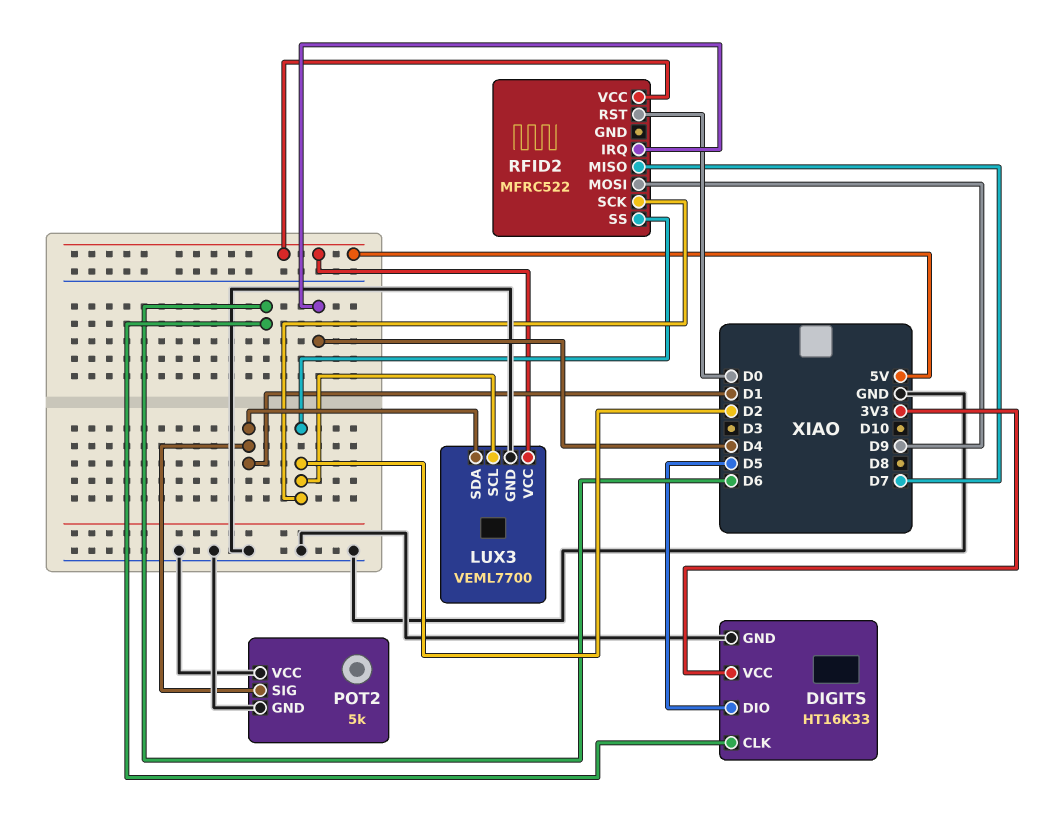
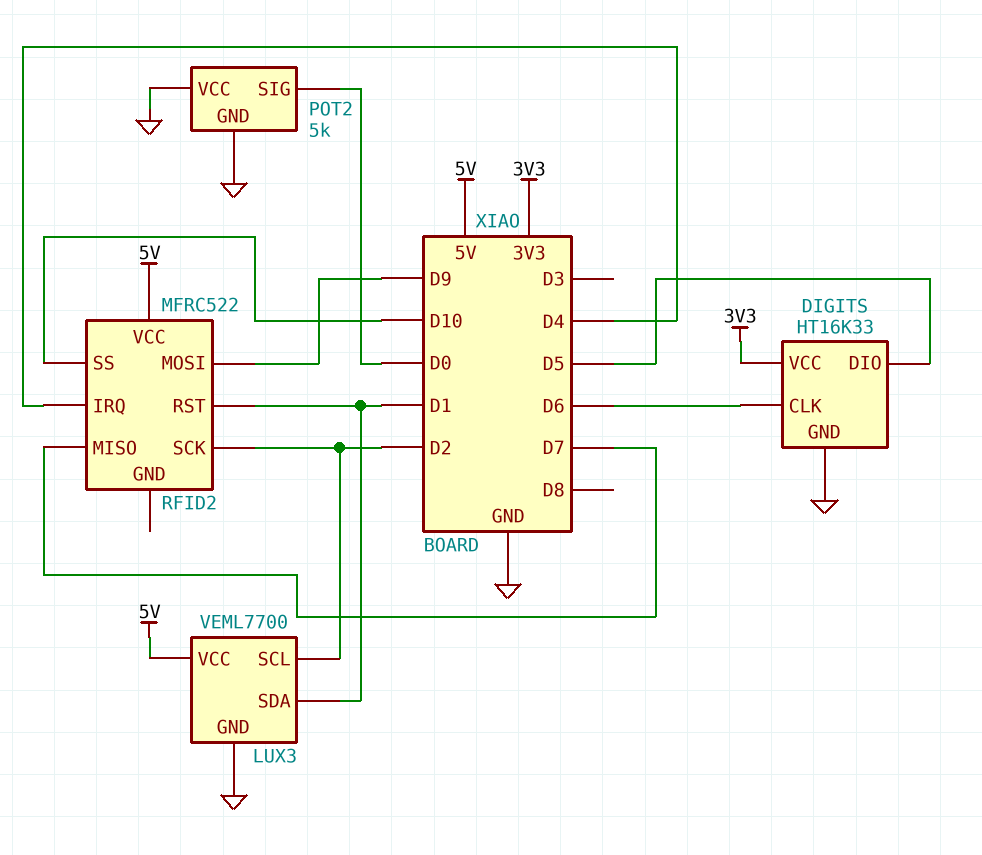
POT2 pin SIG: D1 -> D0
RFID2 pin RST: D0 -> D1
RFID2 pin SS: D2 -> D10

